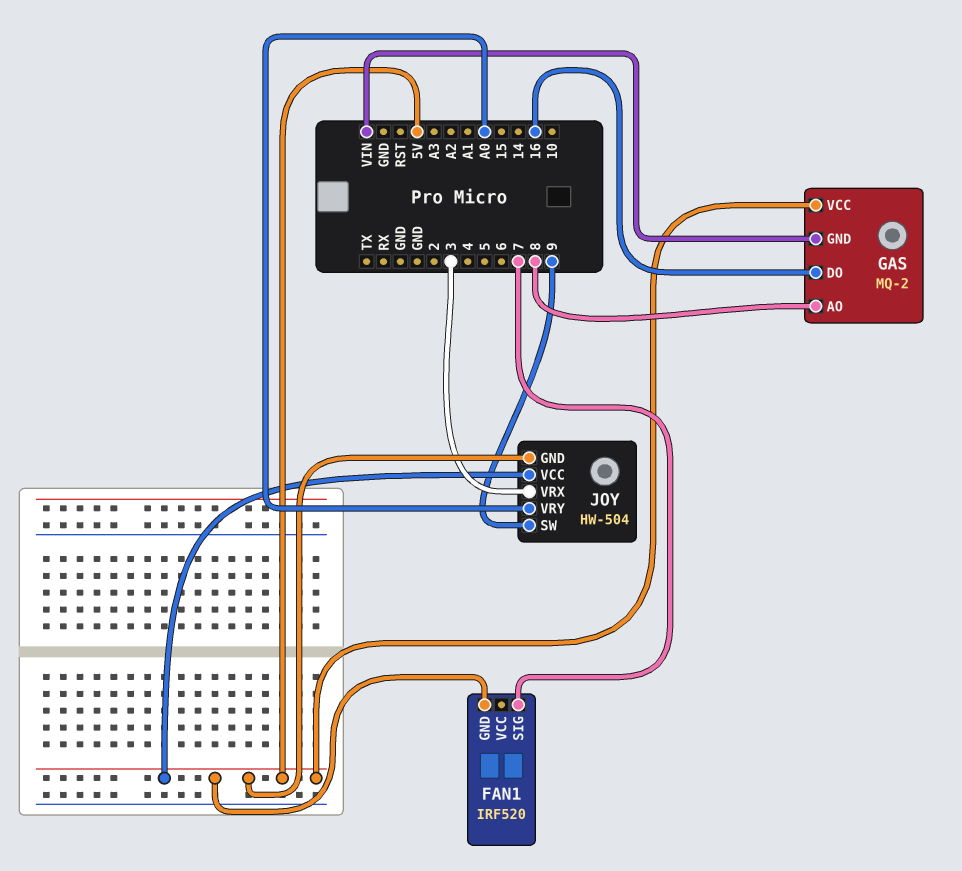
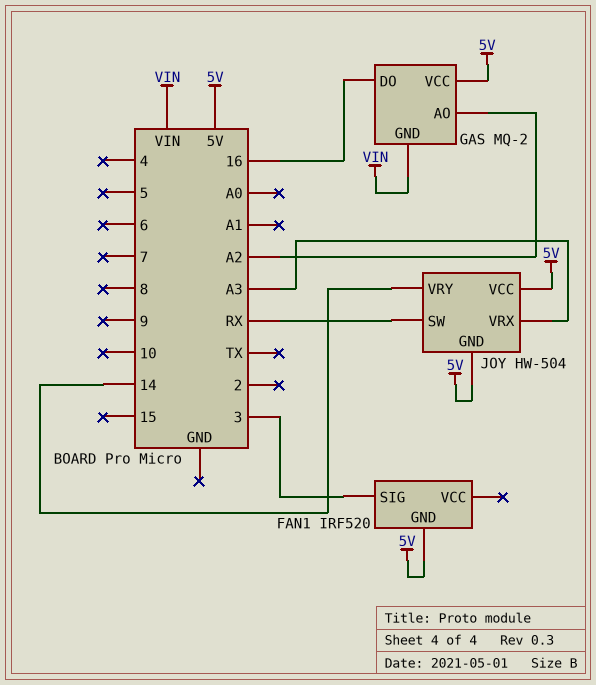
FAN1 pin SIG: 7 -> 3
GAS pin AO: 8 -> A2
JOY pin SW: 9 -> RX
JOY pin VRX: 3 -> A3
JOY pin VRY: A0 -> 14

